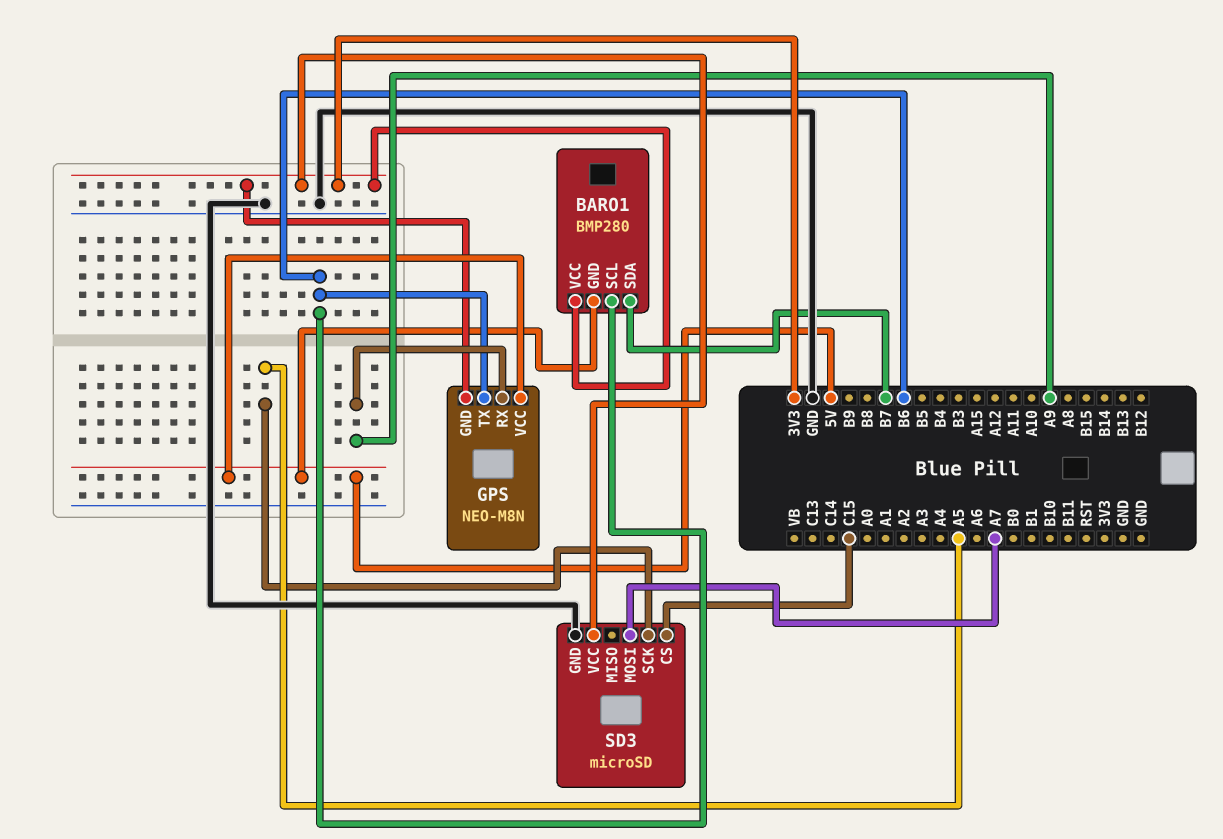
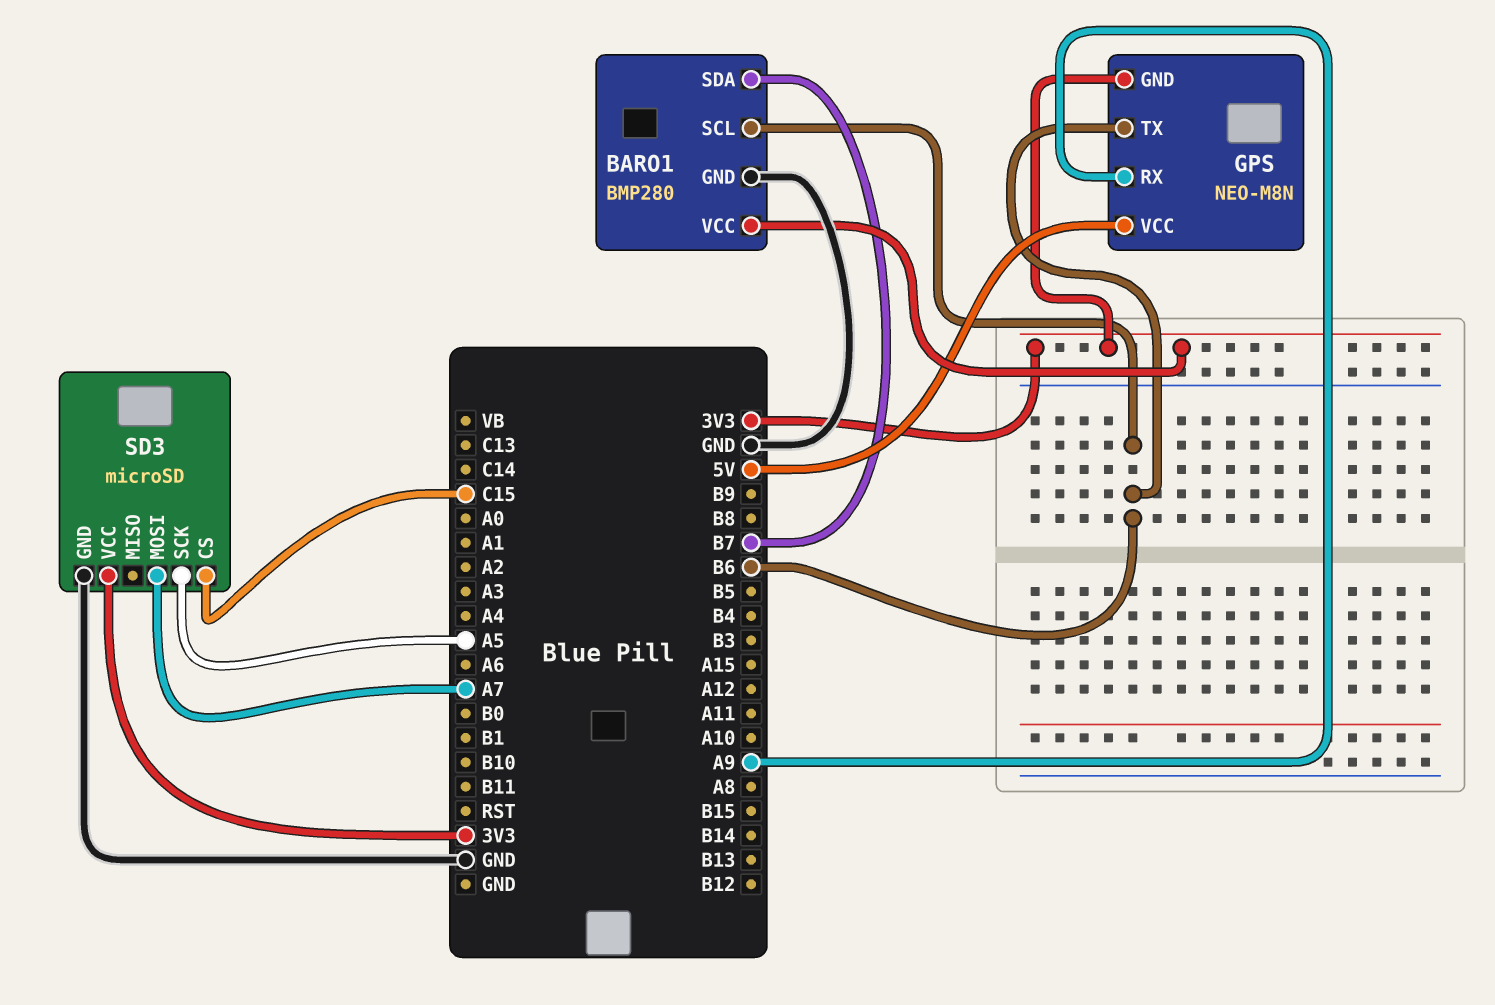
BARO1 pin GND: 5V -> GND

